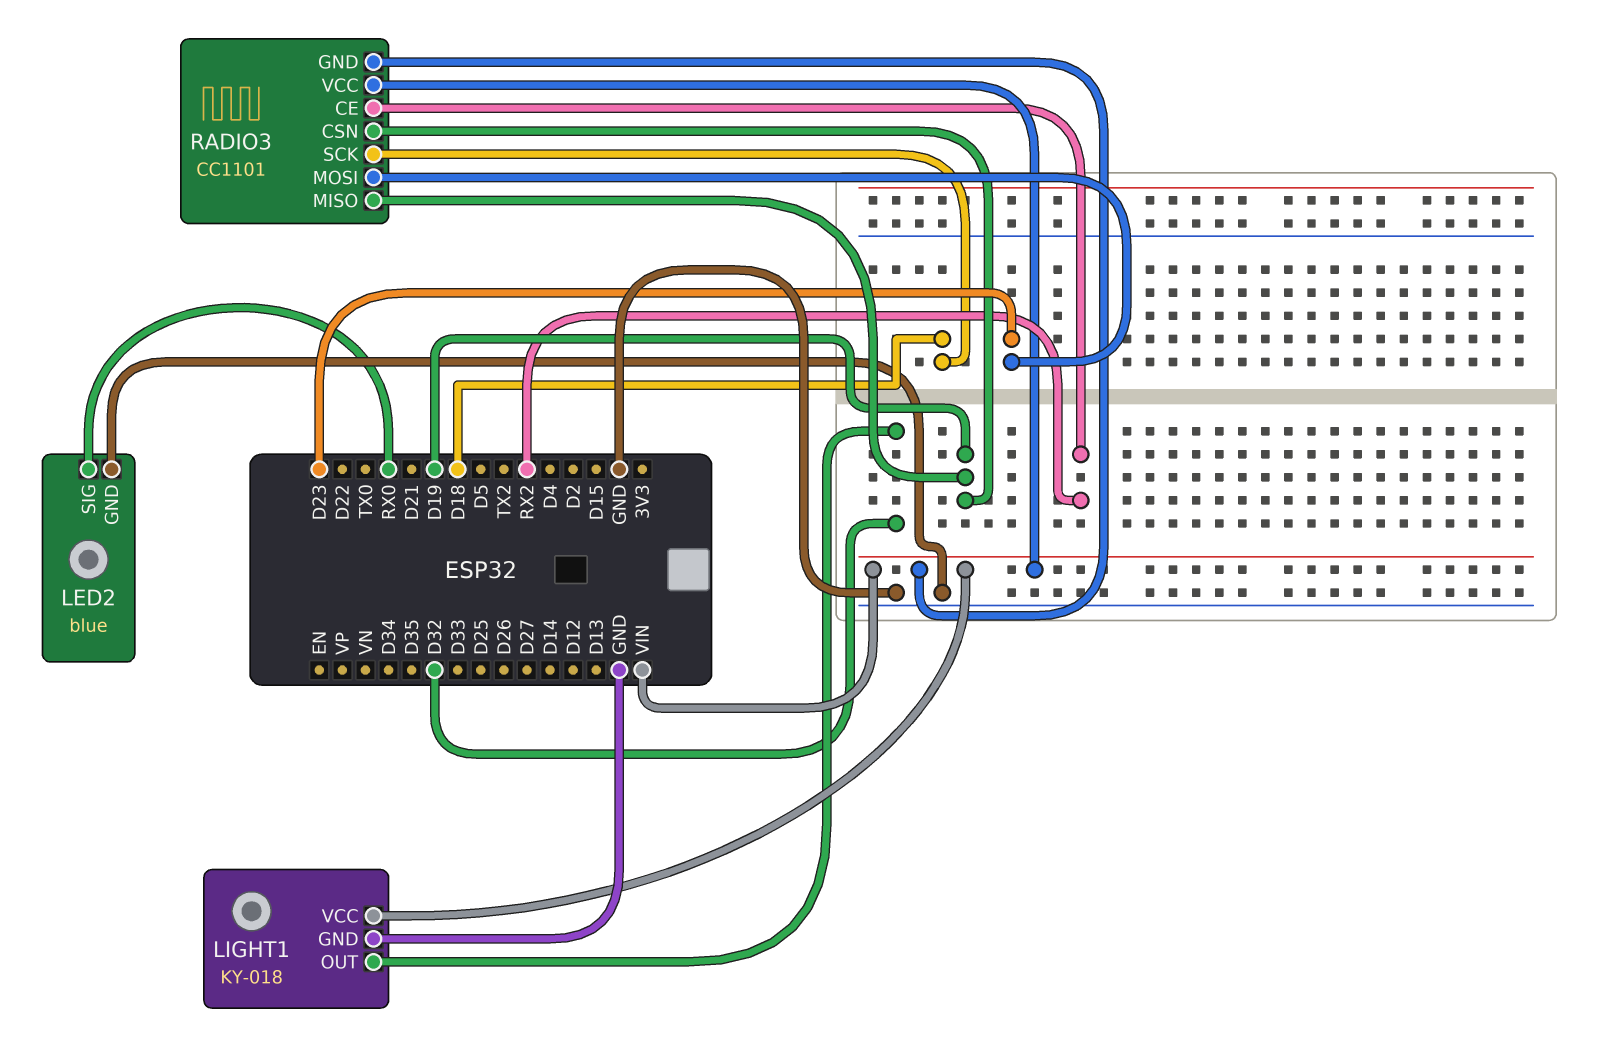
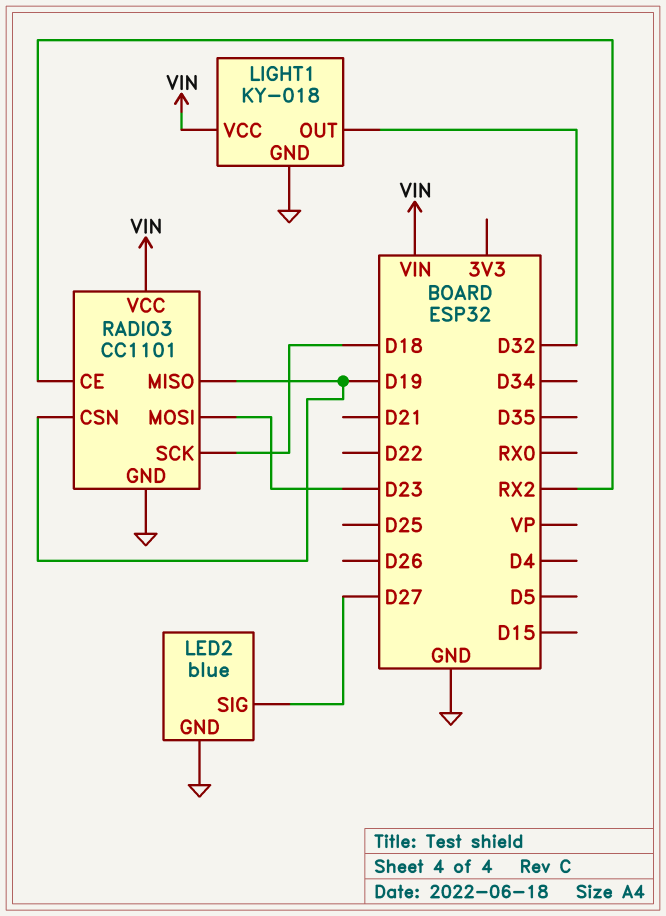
LED2 pin SIG: RX0 -> D27
RADIO3 pin GND: VIN -> GND

